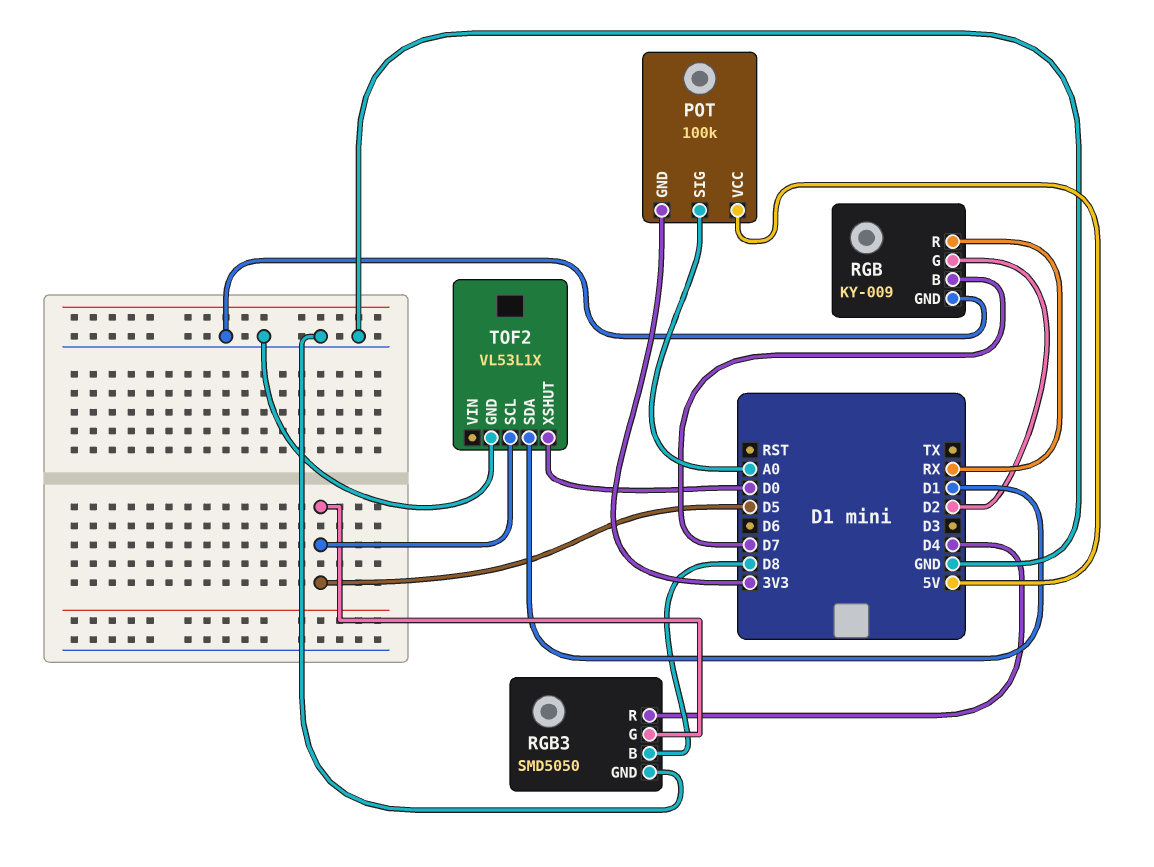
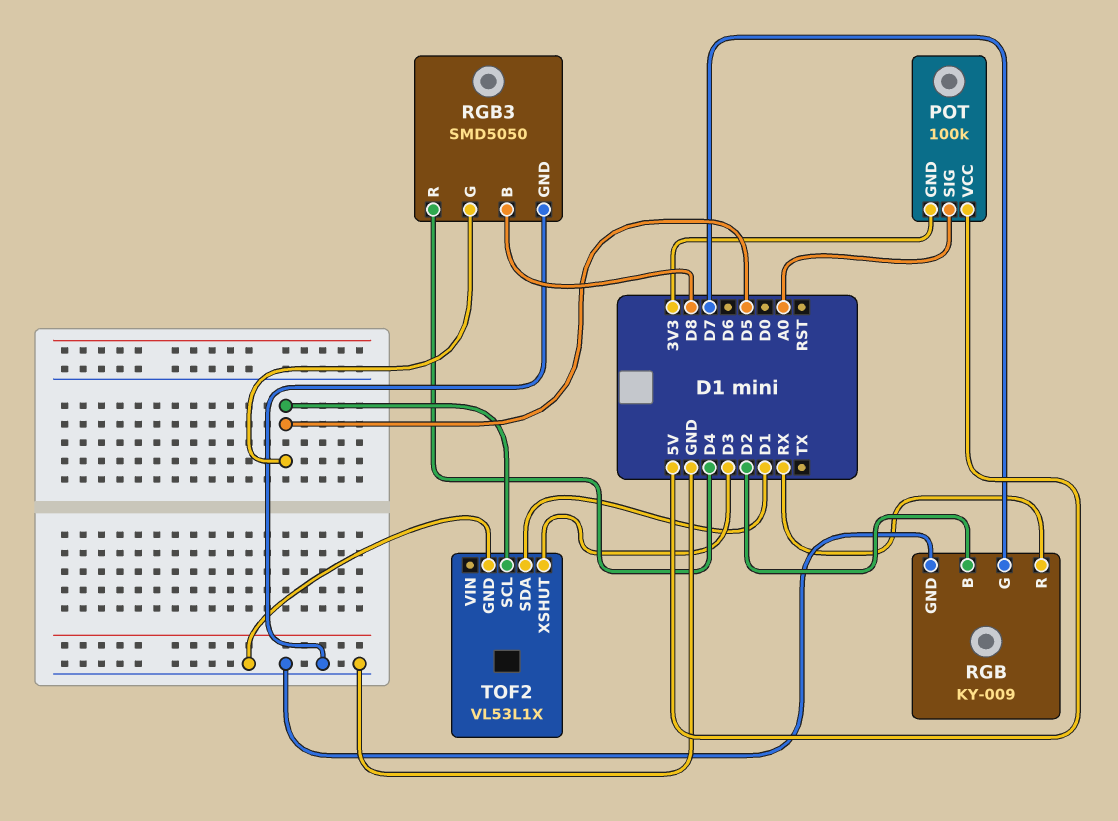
RGB pin B: D7 -> D2
RGB pin G: D2 -> D7
TOF2 pin XSHUT: D0 -> D3

